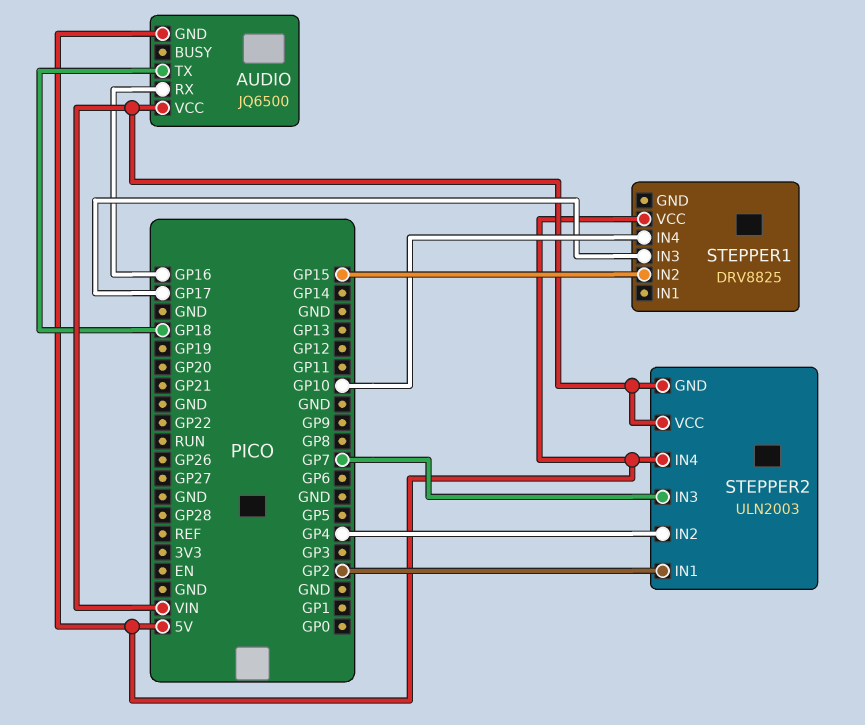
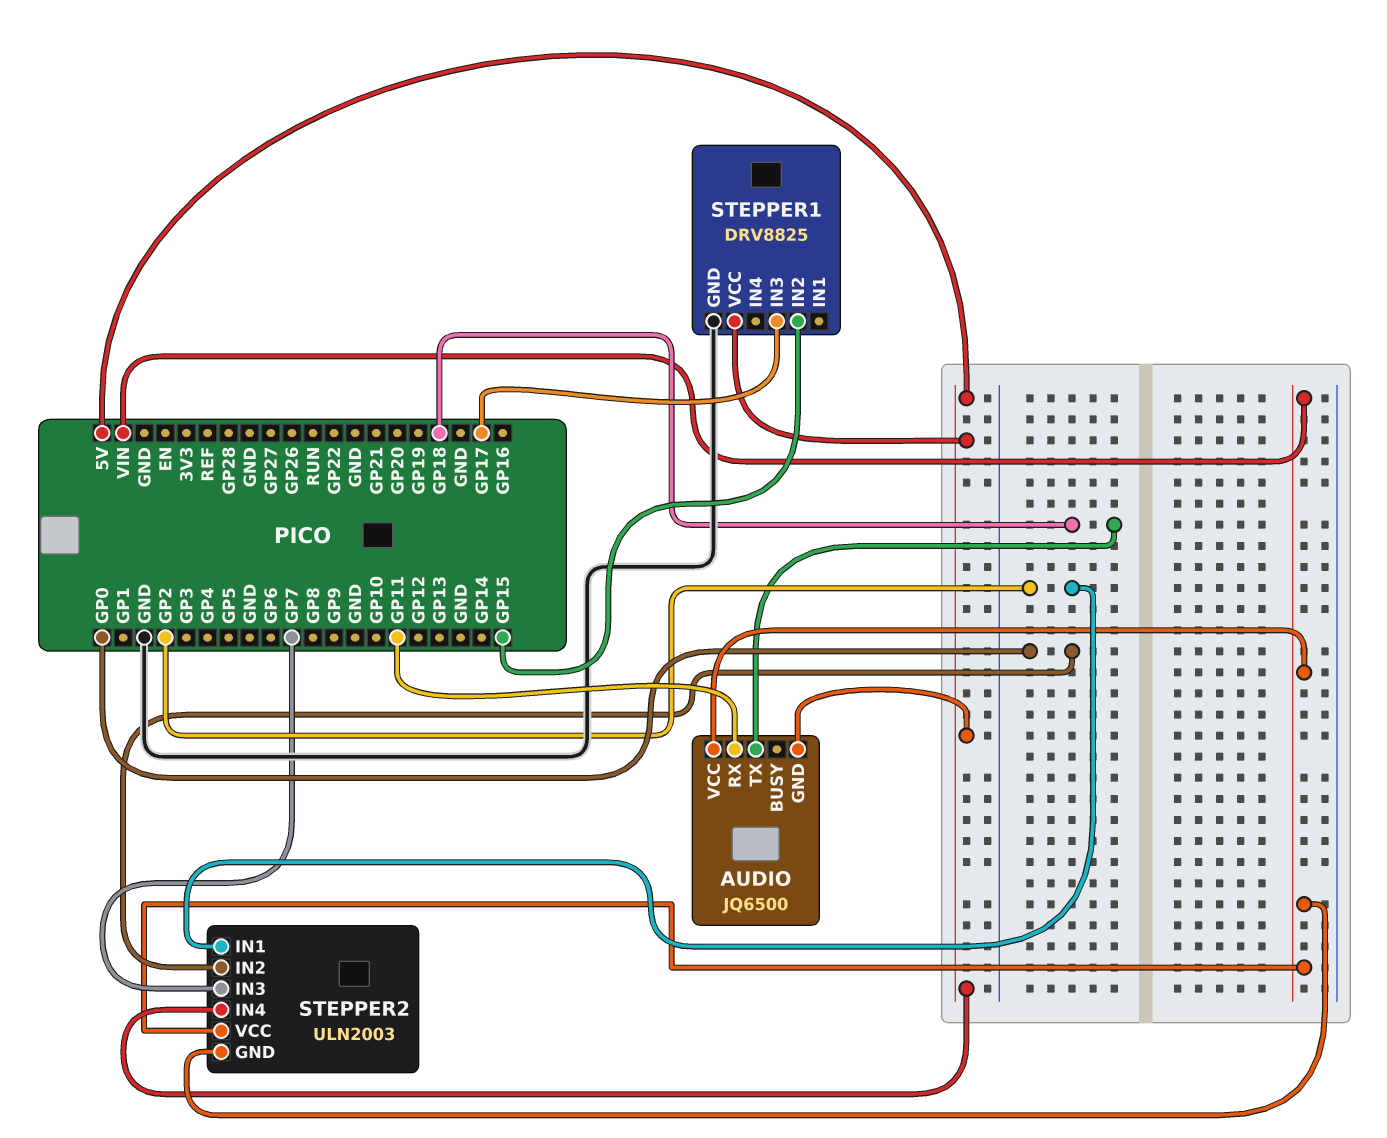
AUDIO pin RX: GP16 -> GP11
STEPPER1 pin GND: none -> GND
STEPPER1 pin IN4: GP10 -> none
STEPPER2 pin IN2: GP4 -> GP0

